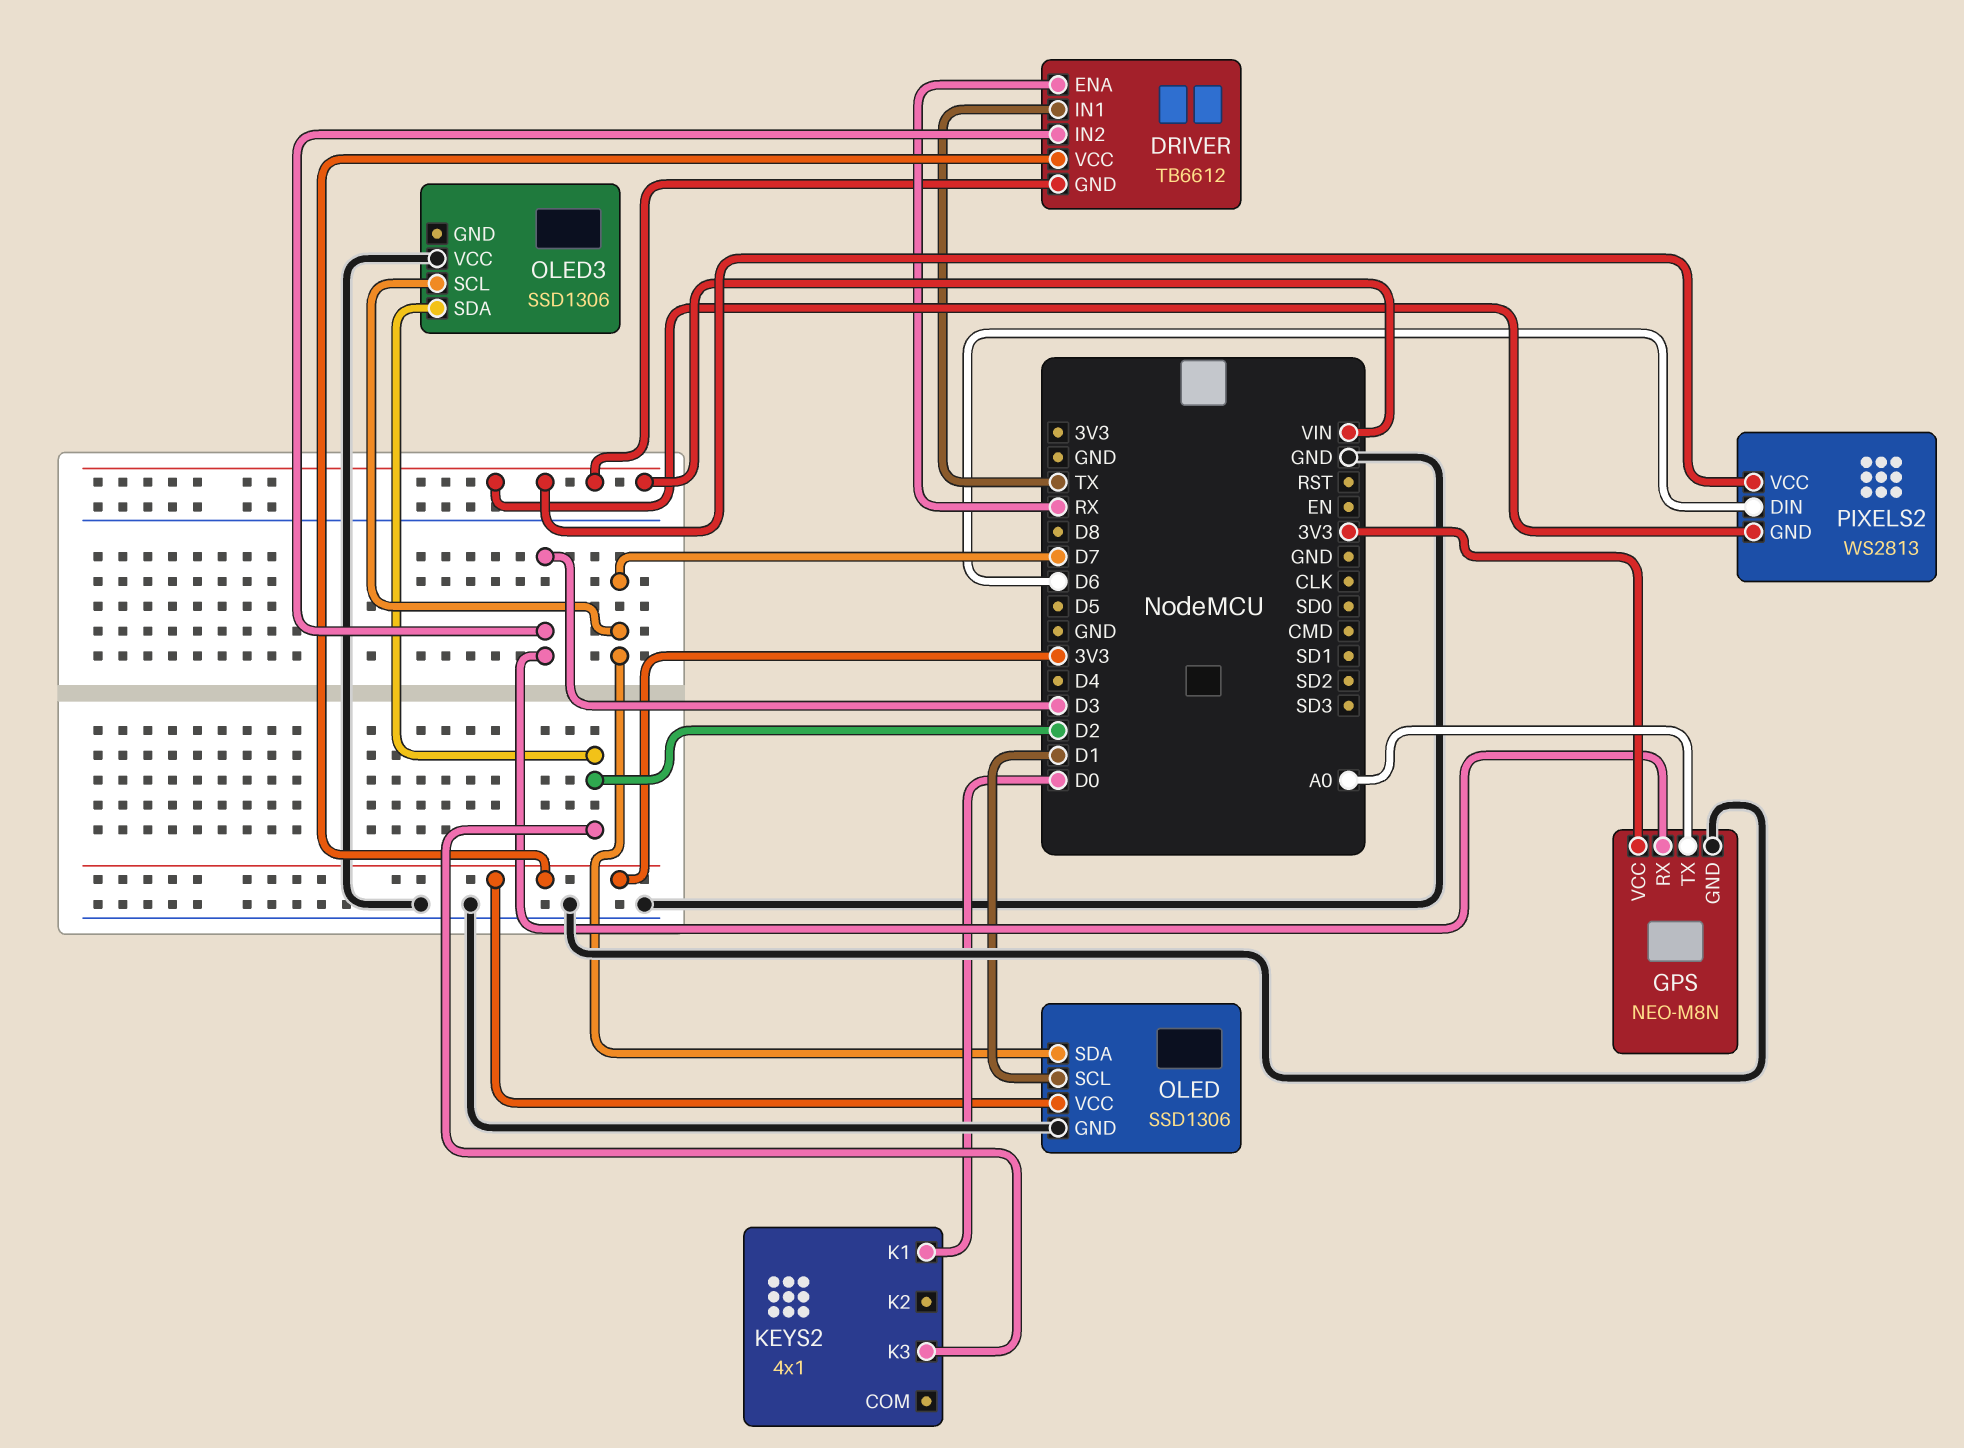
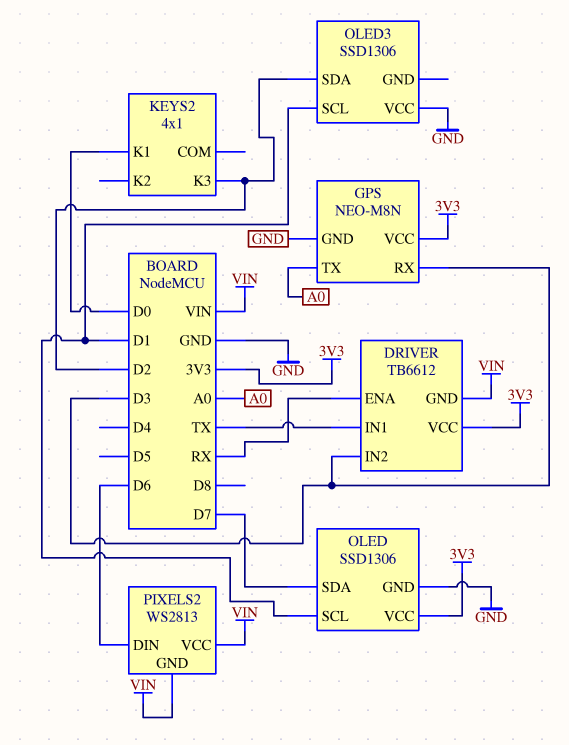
OLED3 pin SCL: D7 -> D1

